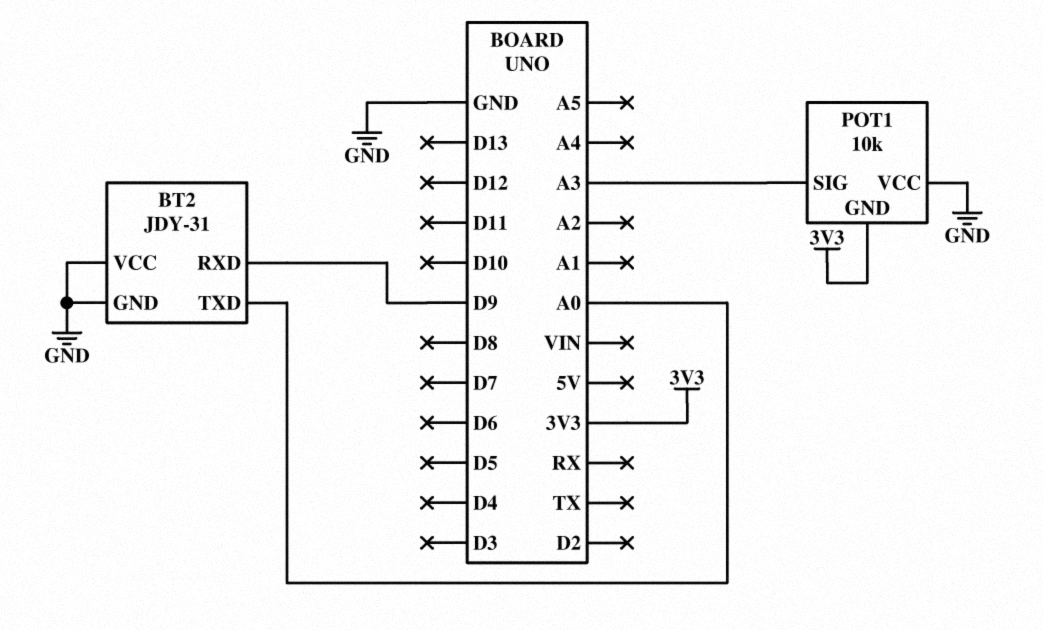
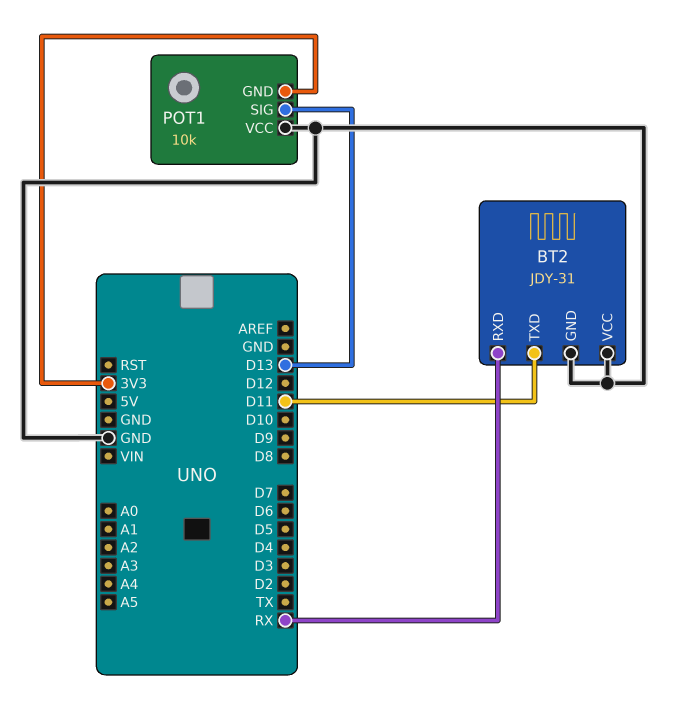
BT2 pin RXD: D9 -> RX
BT2 pin TXD: A0 -> D11
POT1 pin SIG: A3 -> D13

